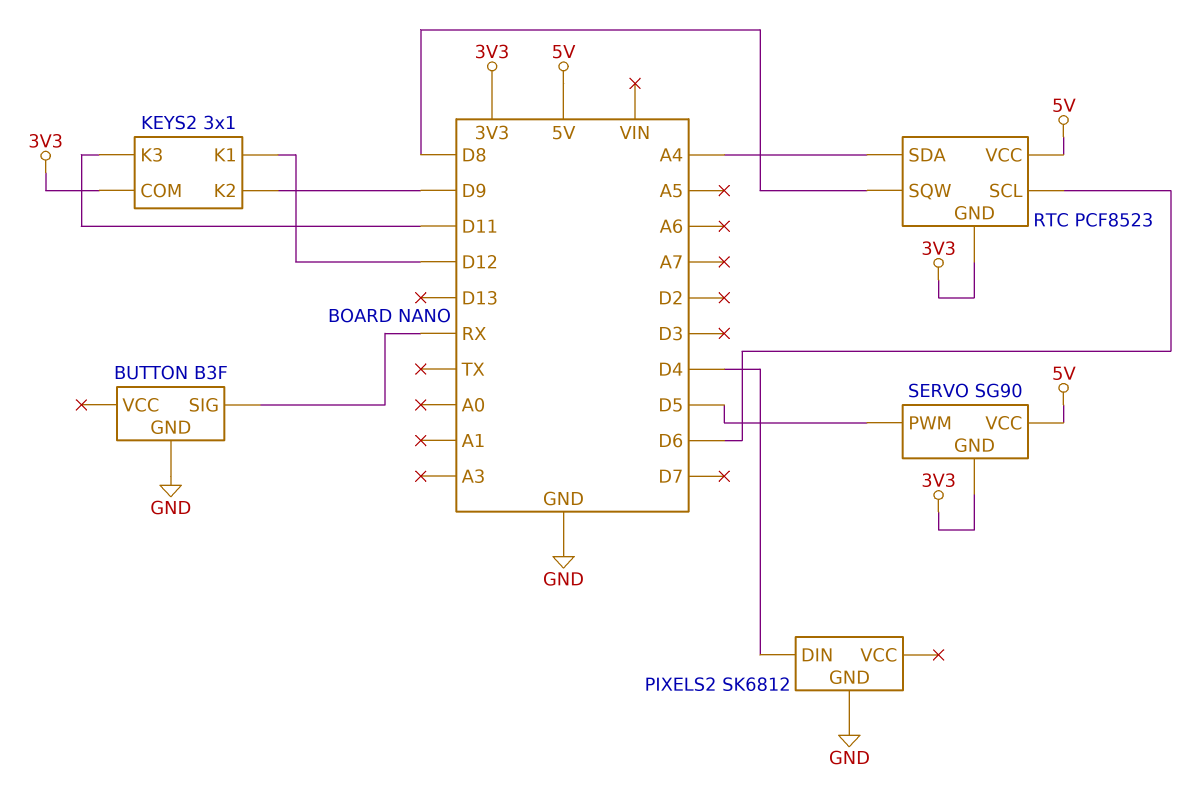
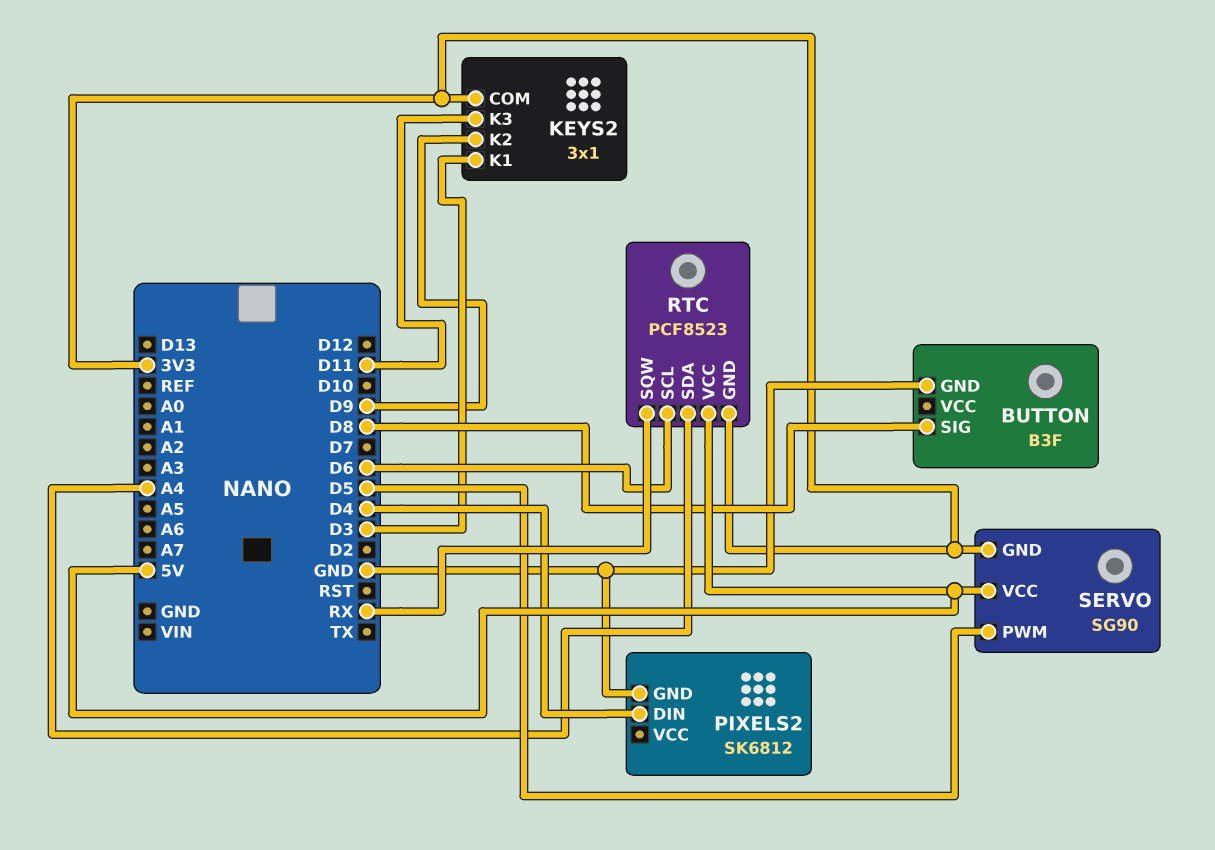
BUTTON pin SIG: RX -> D8
KEYS2 pin K1: D12 -> D3
RTC pin SQW: D8 -> RX

